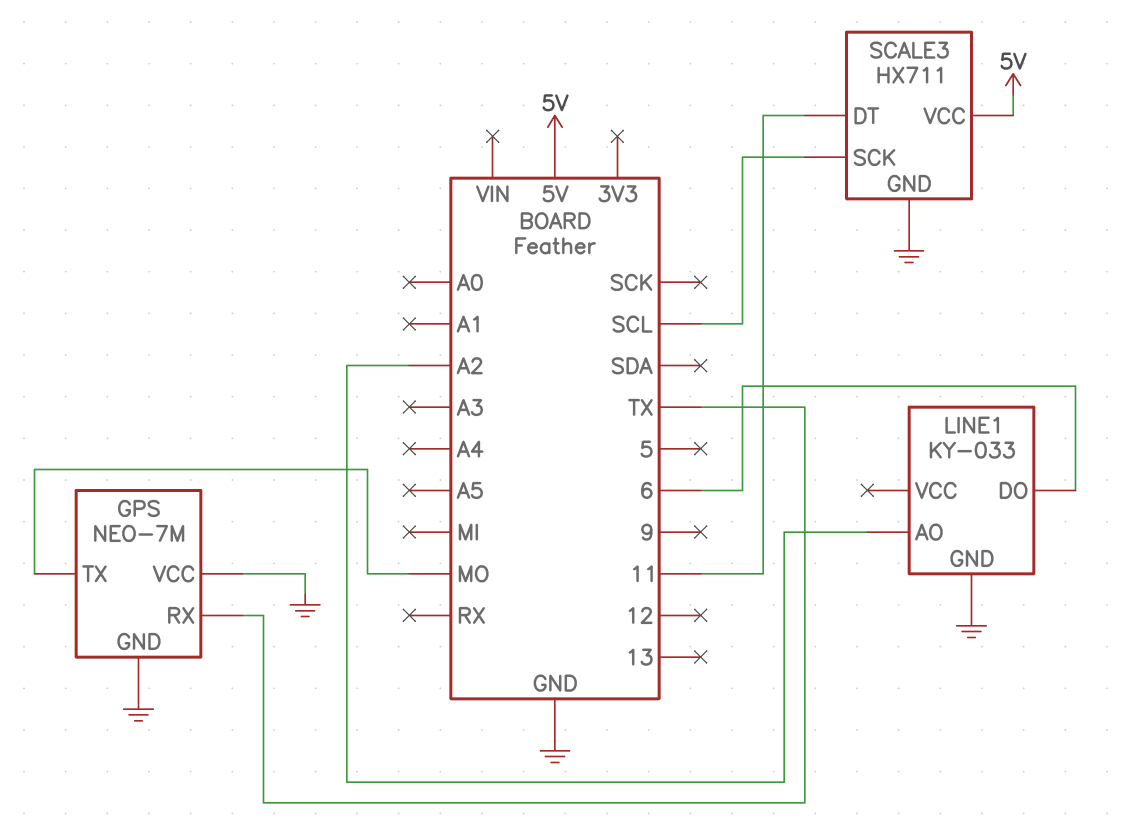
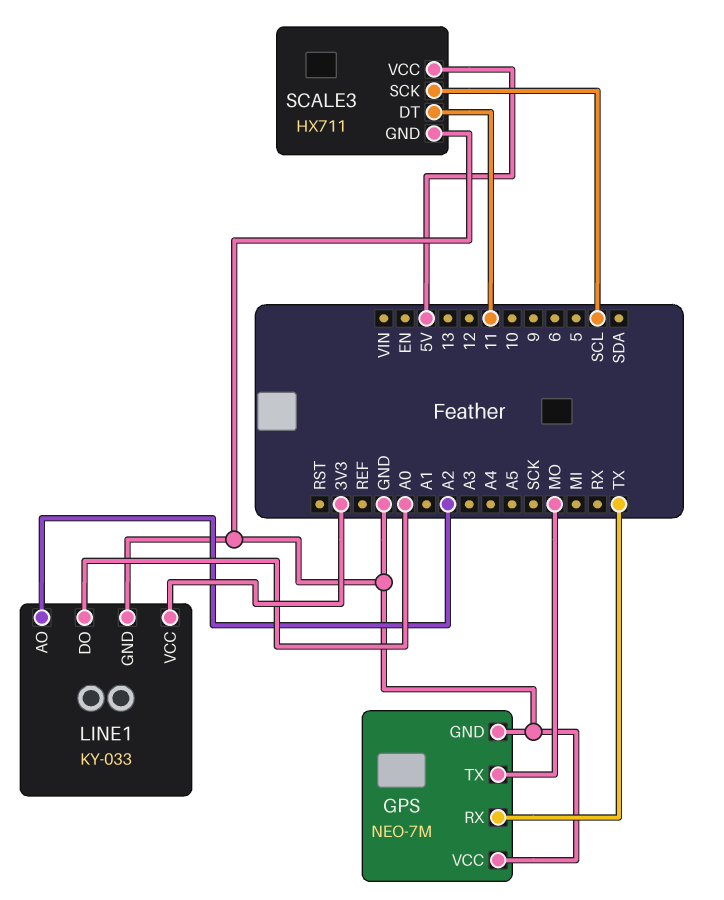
LINE1 pin DO: 6 -> A0
LINE1 pin VCC: none -> 3V3

